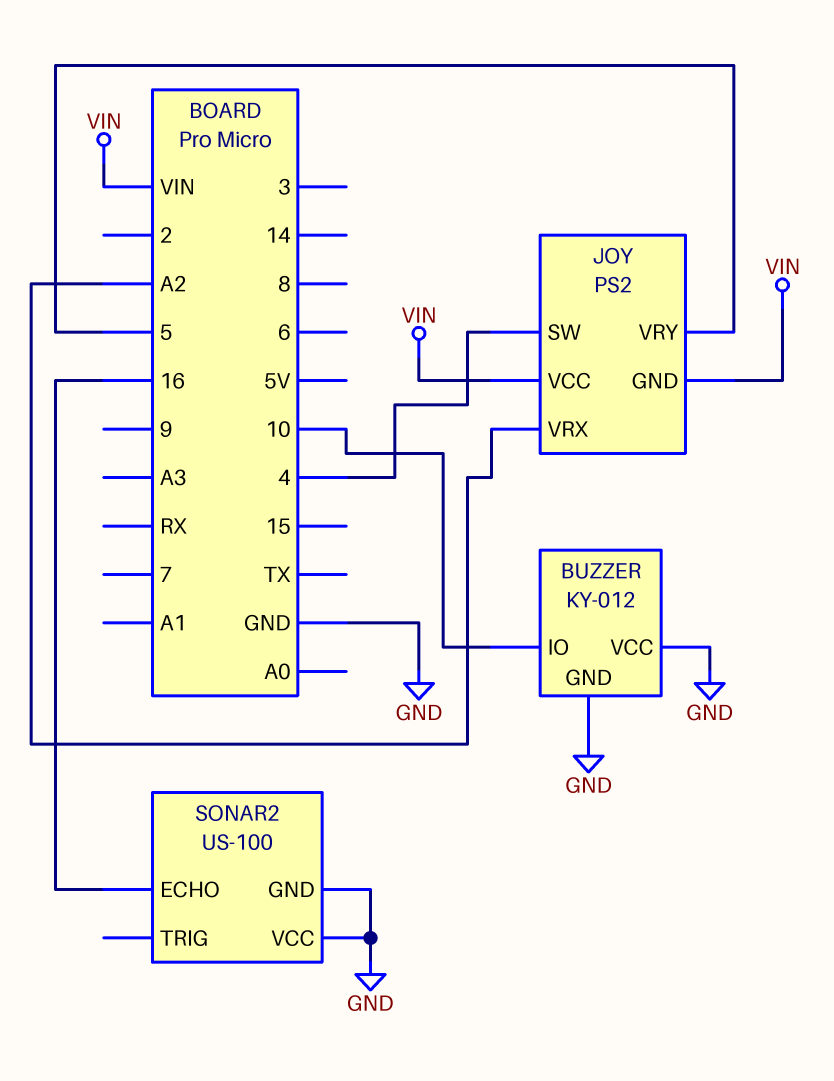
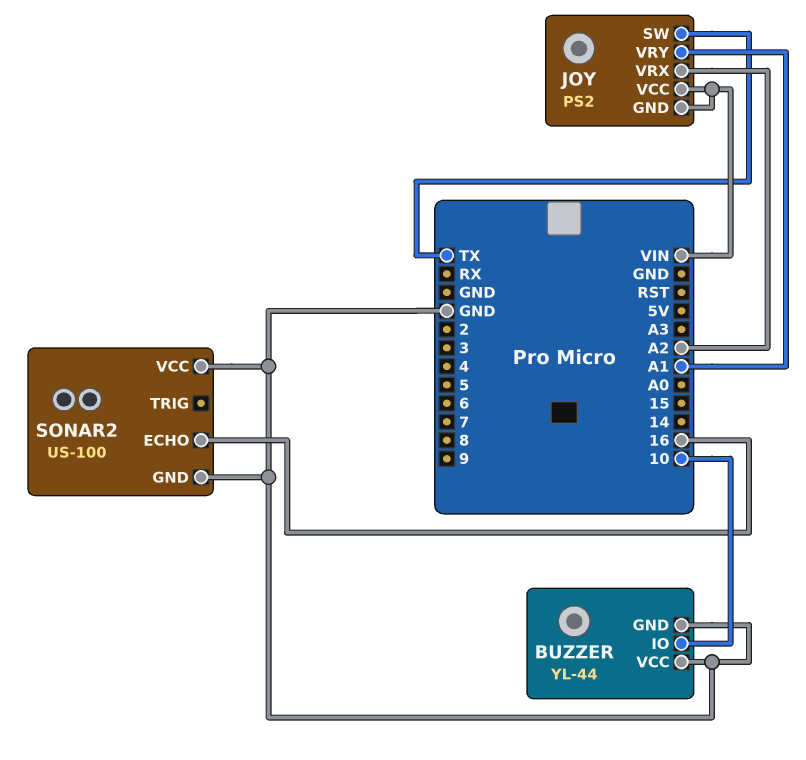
BUZZER: KY-012 -> YL-44
JOY pin SW: 4 -> TX
JOY pin VRY: 5 -> A1

